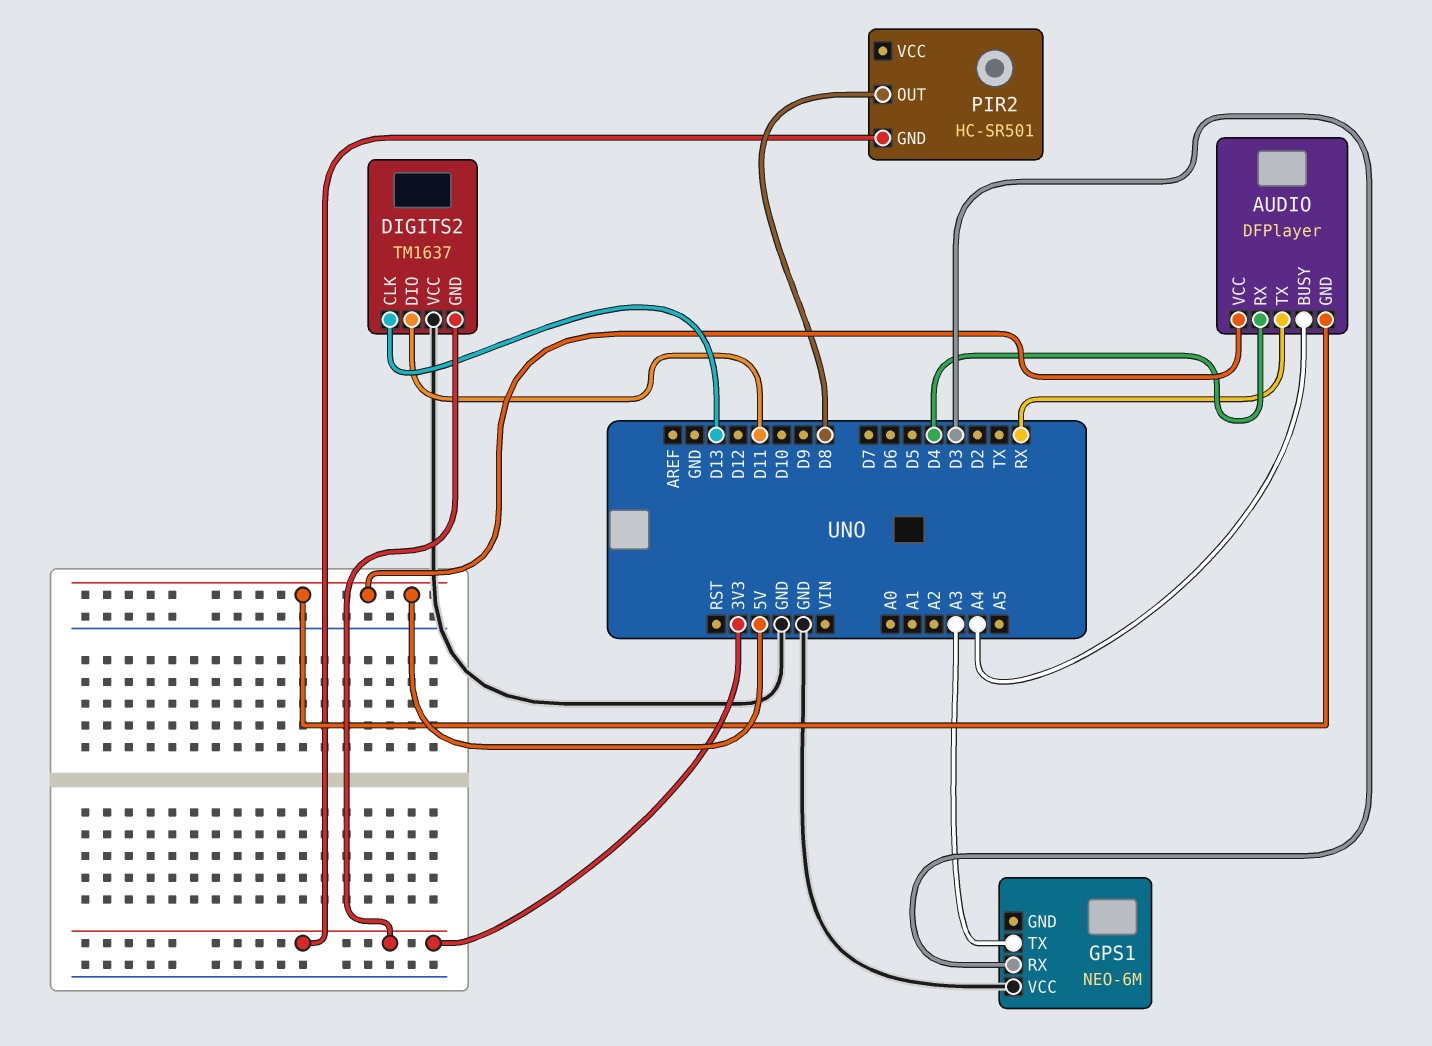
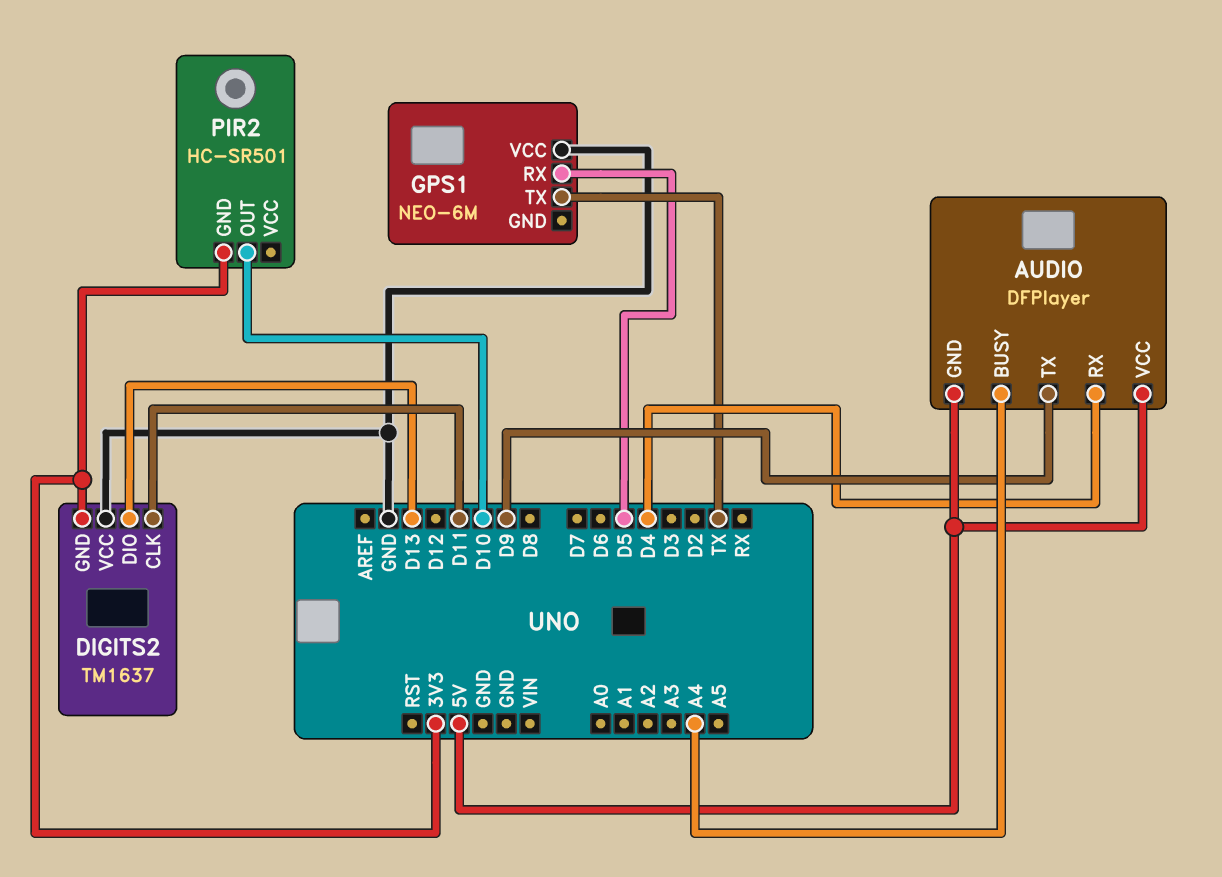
AUDIO pin TX: RX -> D9
DIGITS2 pin CLK: D13 -> D11
DIGITS2 pin DIO: D11 -> D13
GPS1 pin RX: D3 -> D5
GPS1 pin TX: A3 -> TX
PIR2 pin OUT: D8 -> D10

